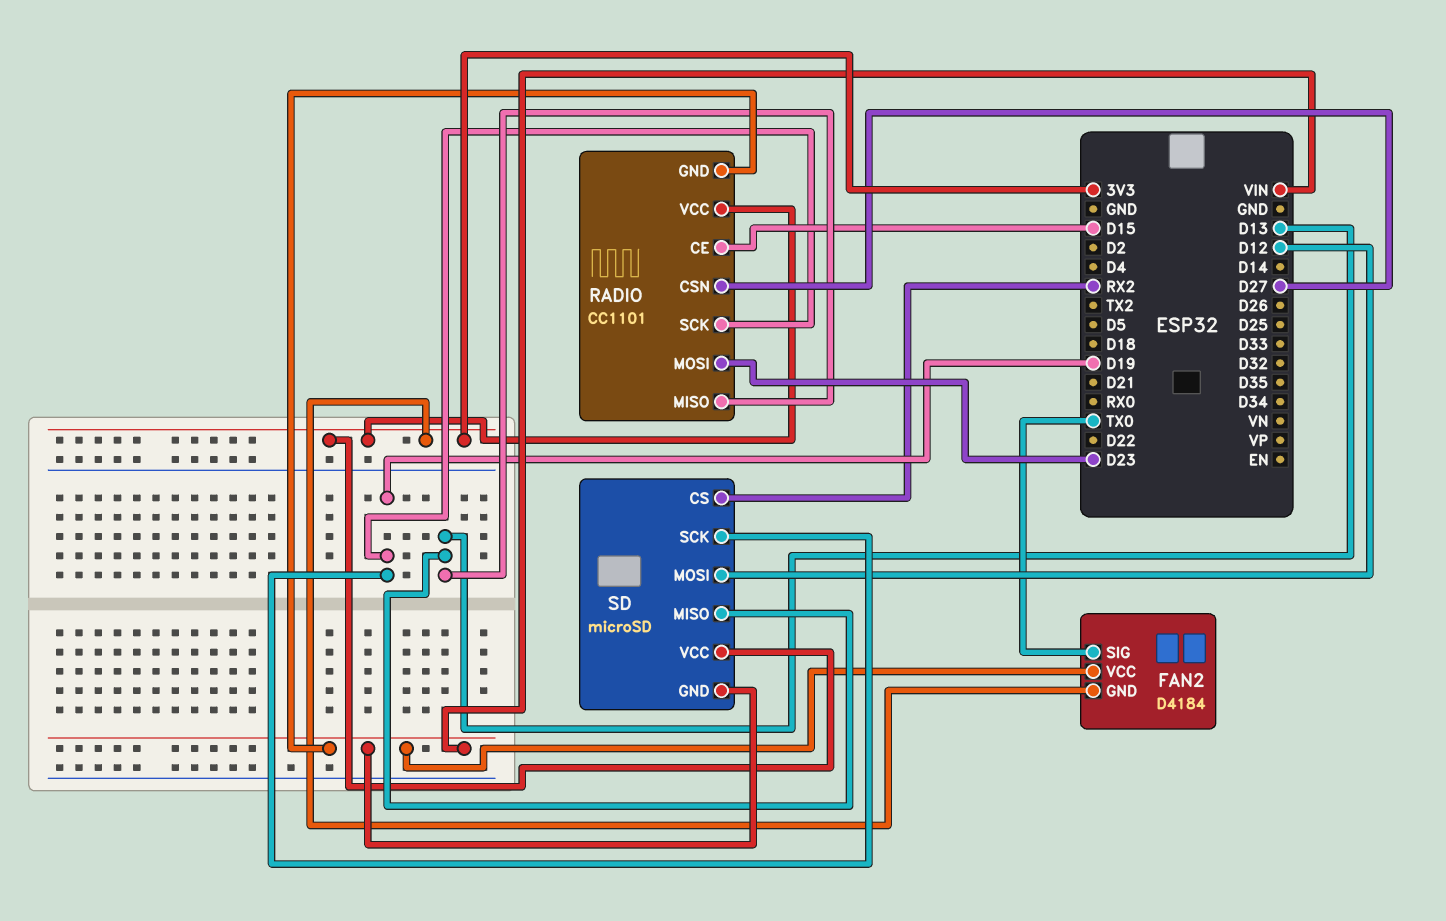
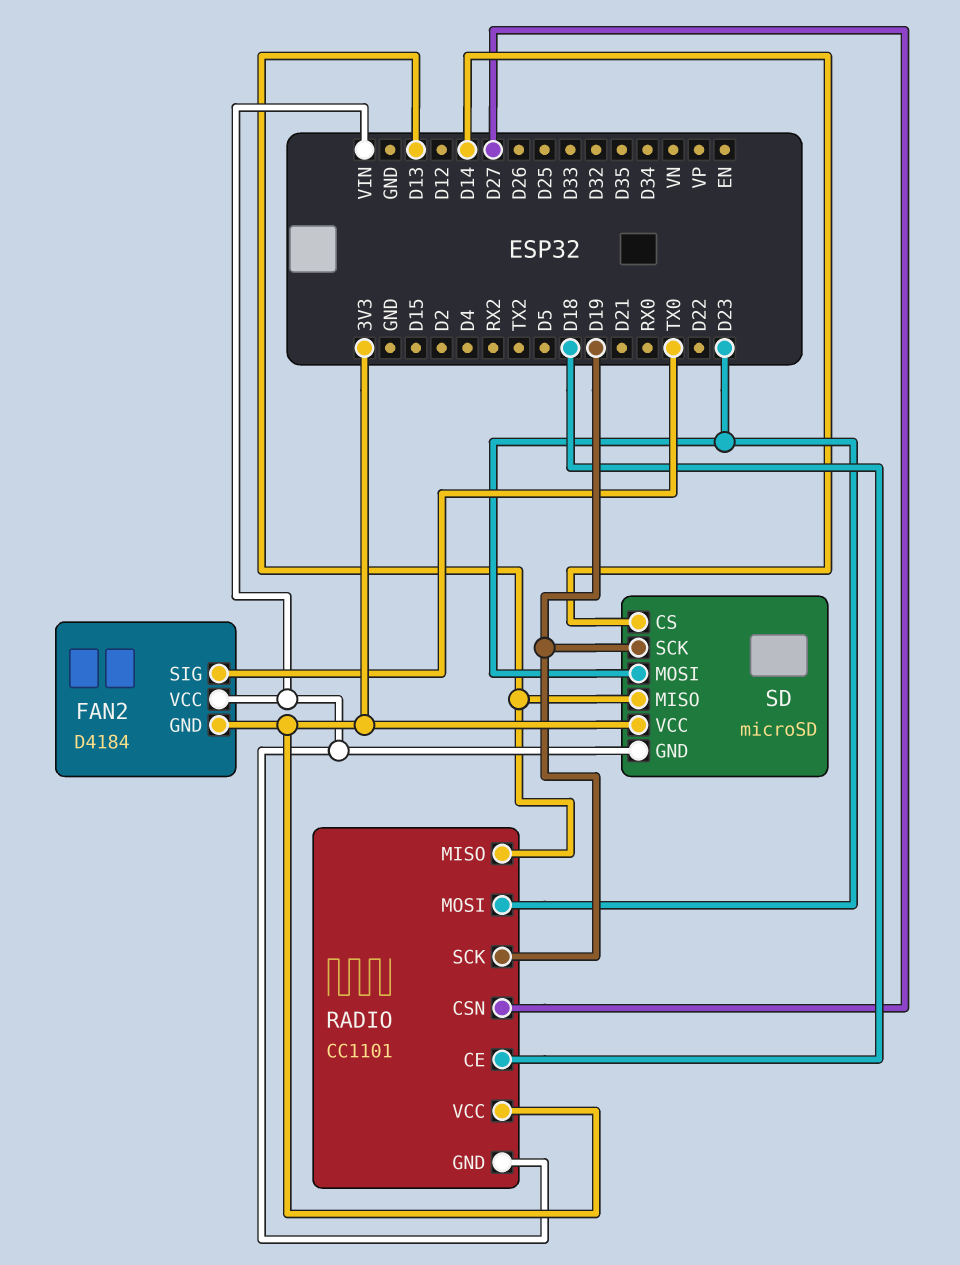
RADIO pin CE: D15 -> D18
SD pin CS: RX2 -> D14
SD pin MOSI: D12 -> D23

